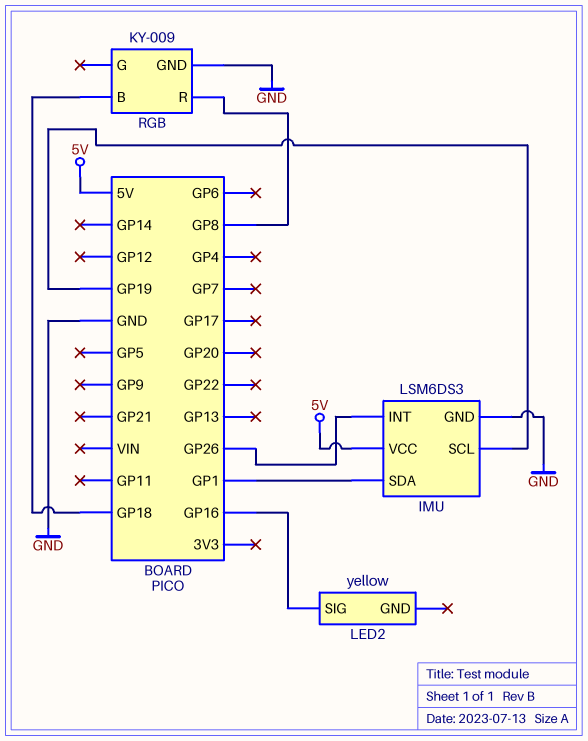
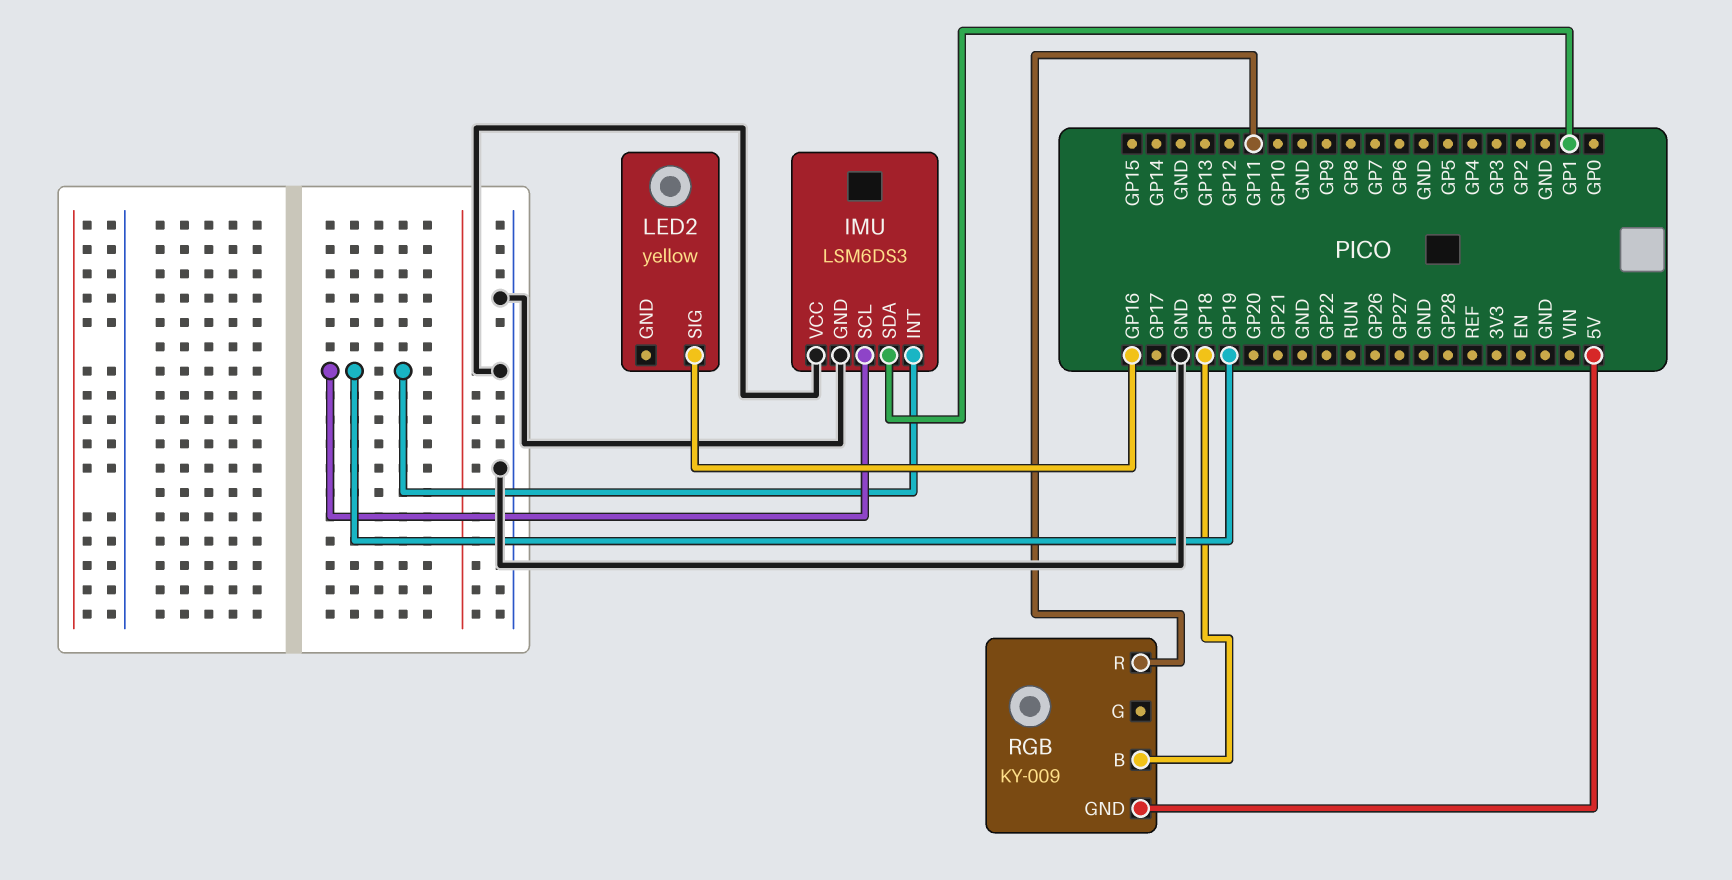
IMU pin INT: GP26 -> GP19
IMU pin VCC: 5V -> GND
RGB pin GND: GND -> 5V
RGB pin R: GP8 -> GP11

